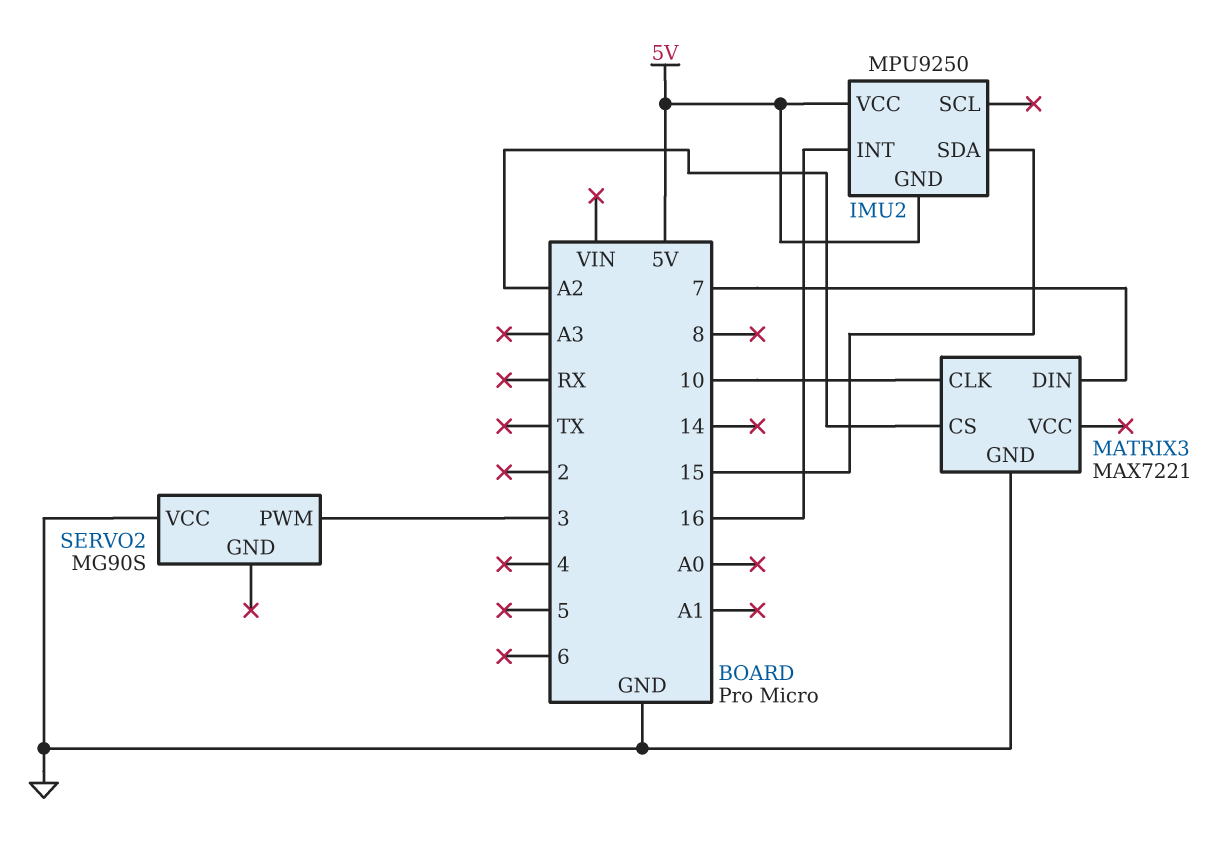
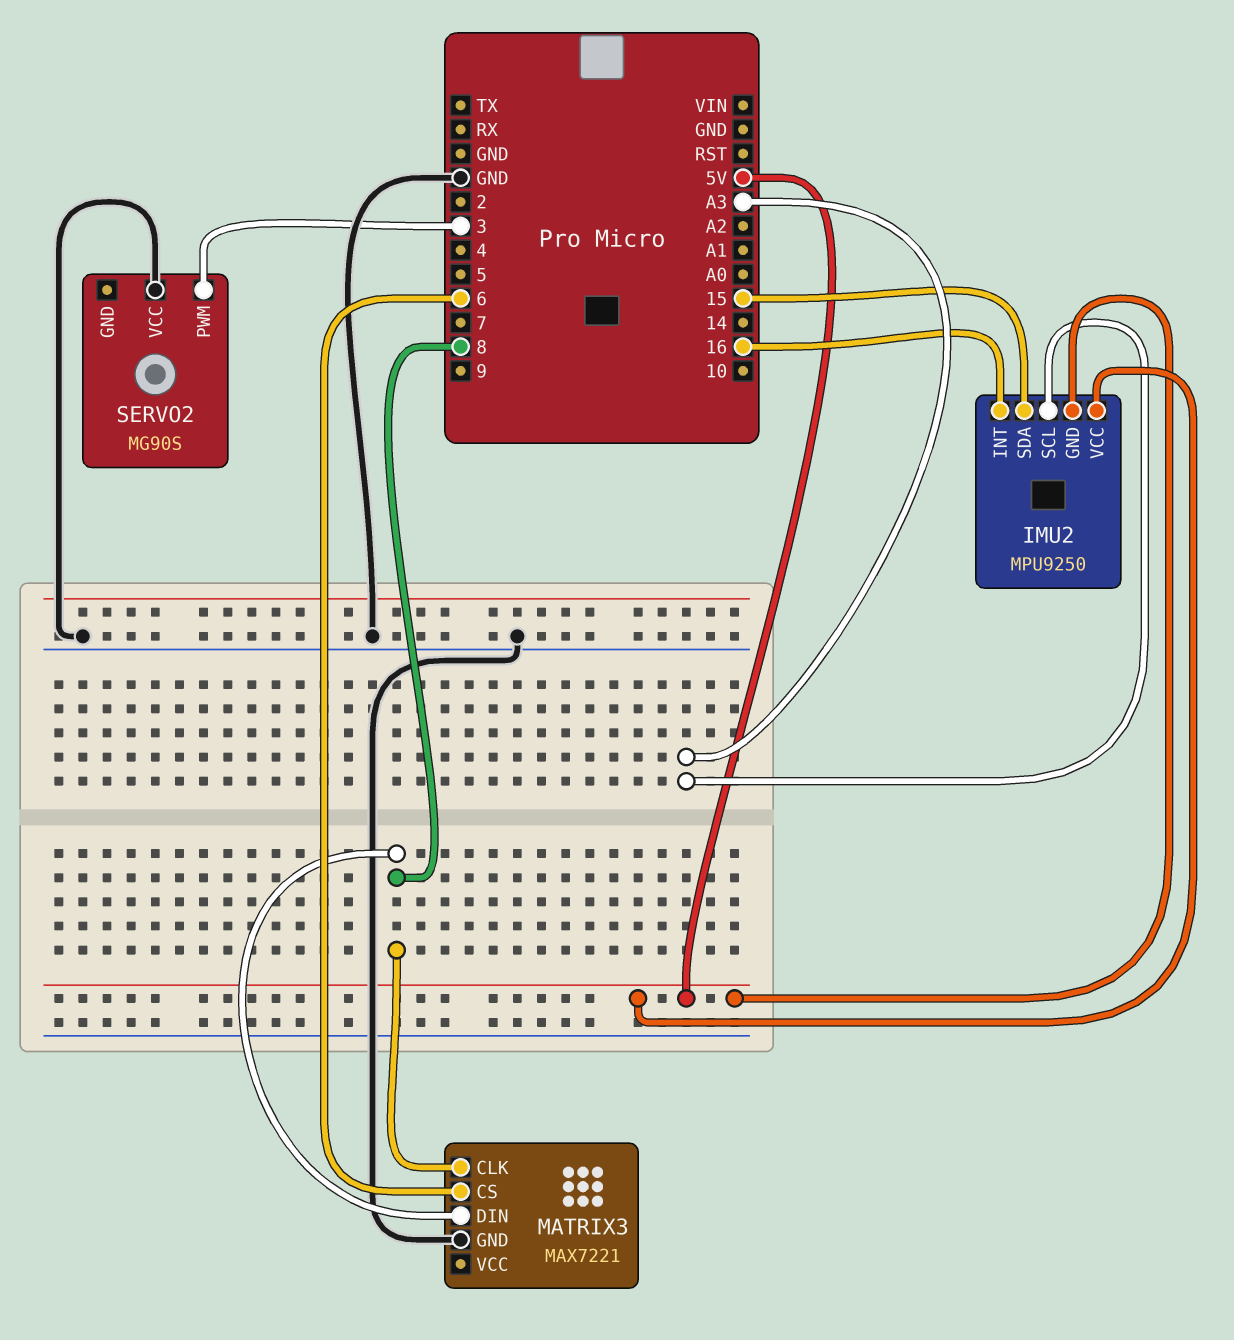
IMU2 pin SCL: none -> A3
MATRIX3 pin CLK: 10 -> 8
MATRIX3 pin CS: A2 -> 6
MATRIX3 pin DIN: 7 -> 8

